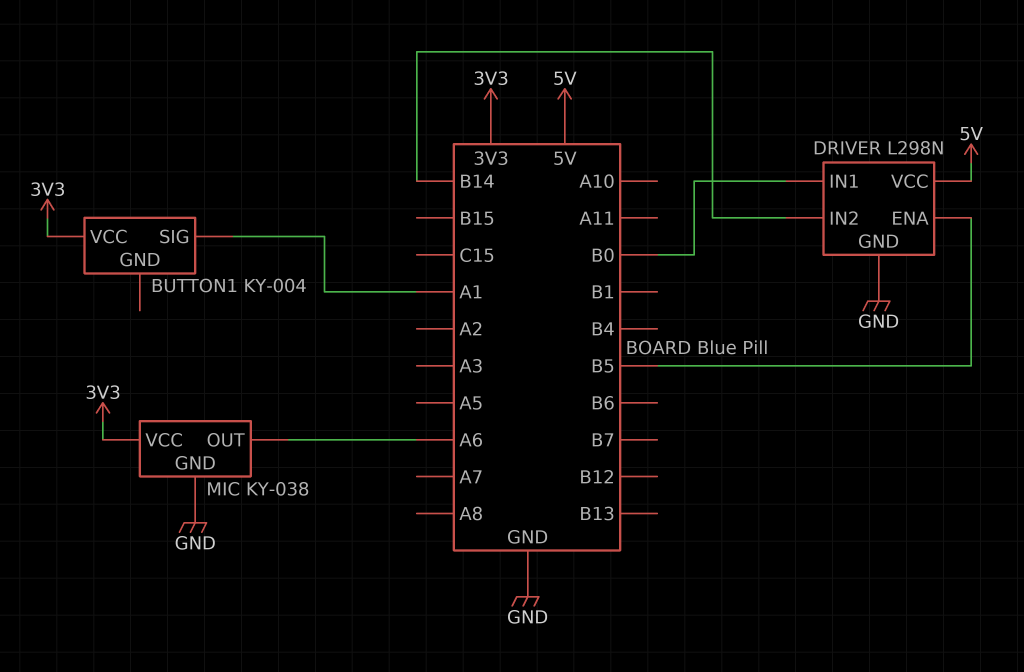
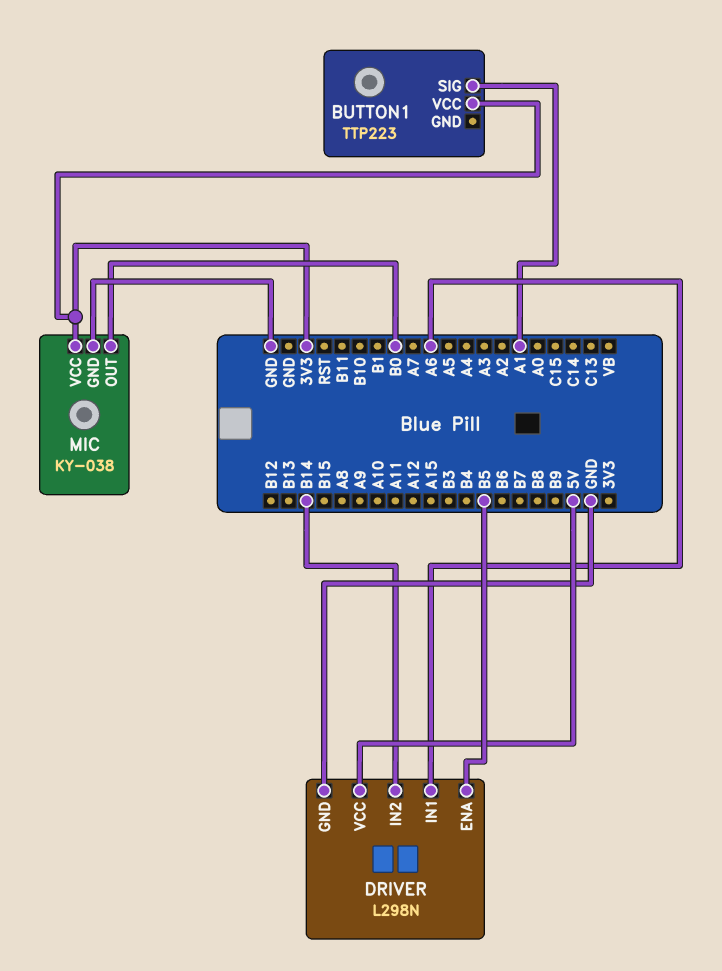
BUTTON1: KY-004 -> TTP223
DRIVER pin IN1: B0 -> A6
MIC pin OUT: A6 -> B0

